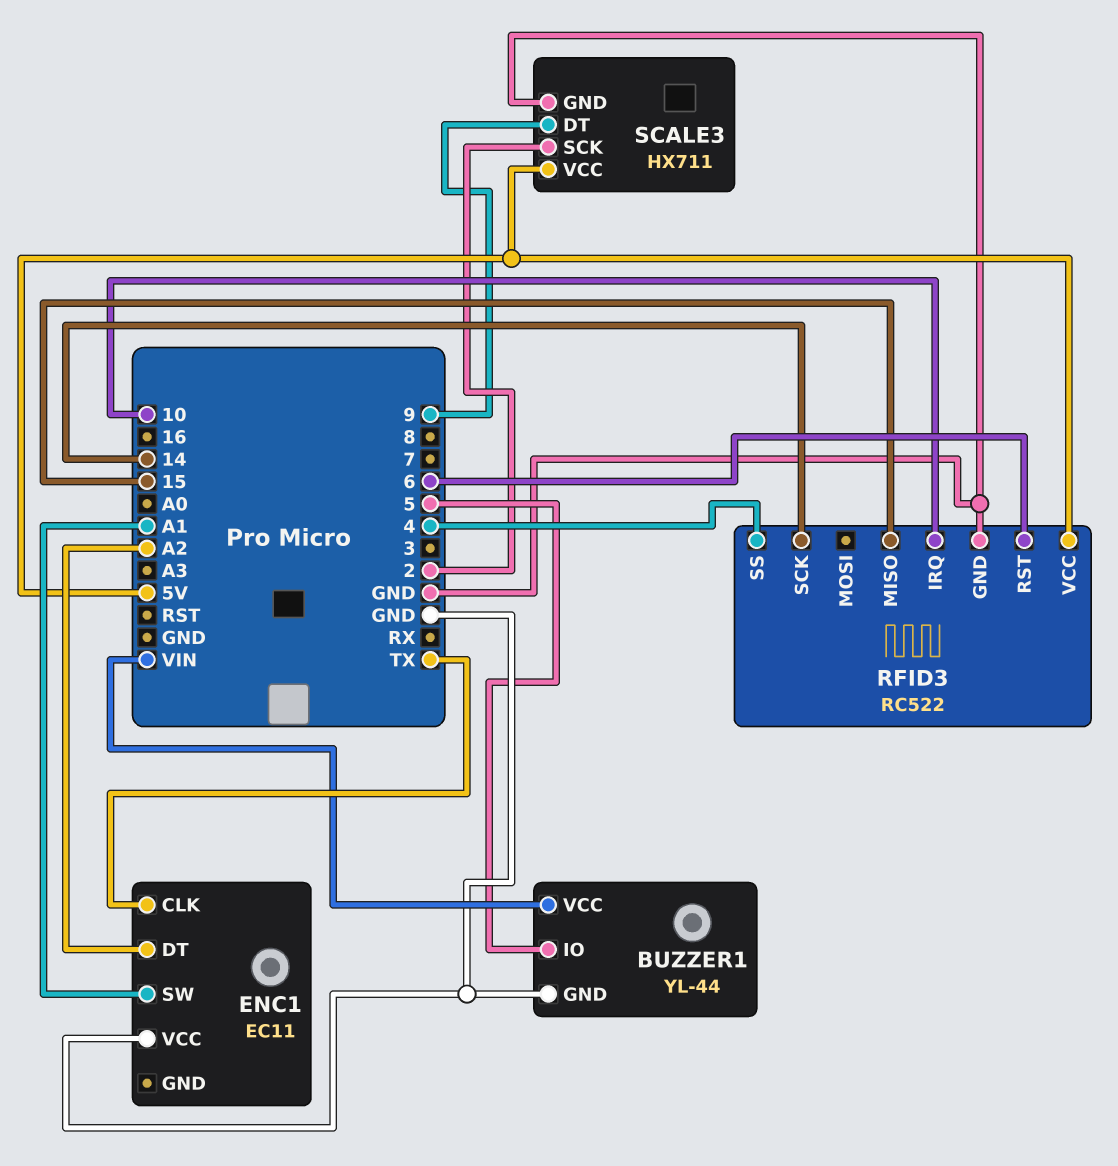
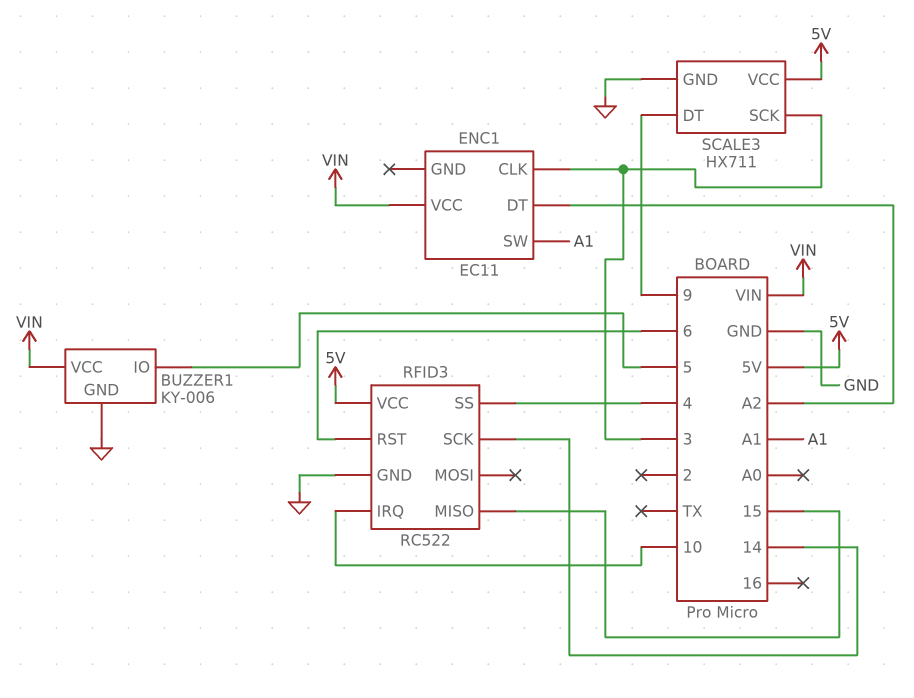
BUZZER1: YL-44 -> KY-006
ENC1 pin CLK: TX -> 3
ENC1 pin VCC: GND -> VIN
SCALE3 pin SCK: 2 -> 3

